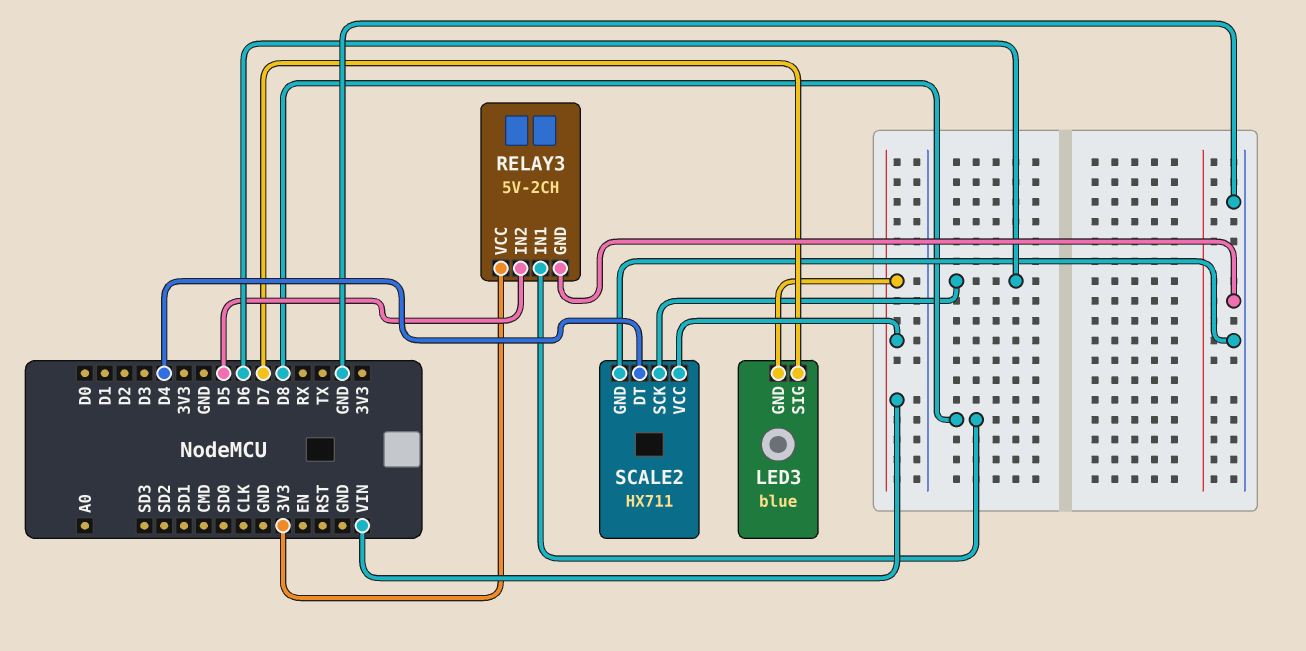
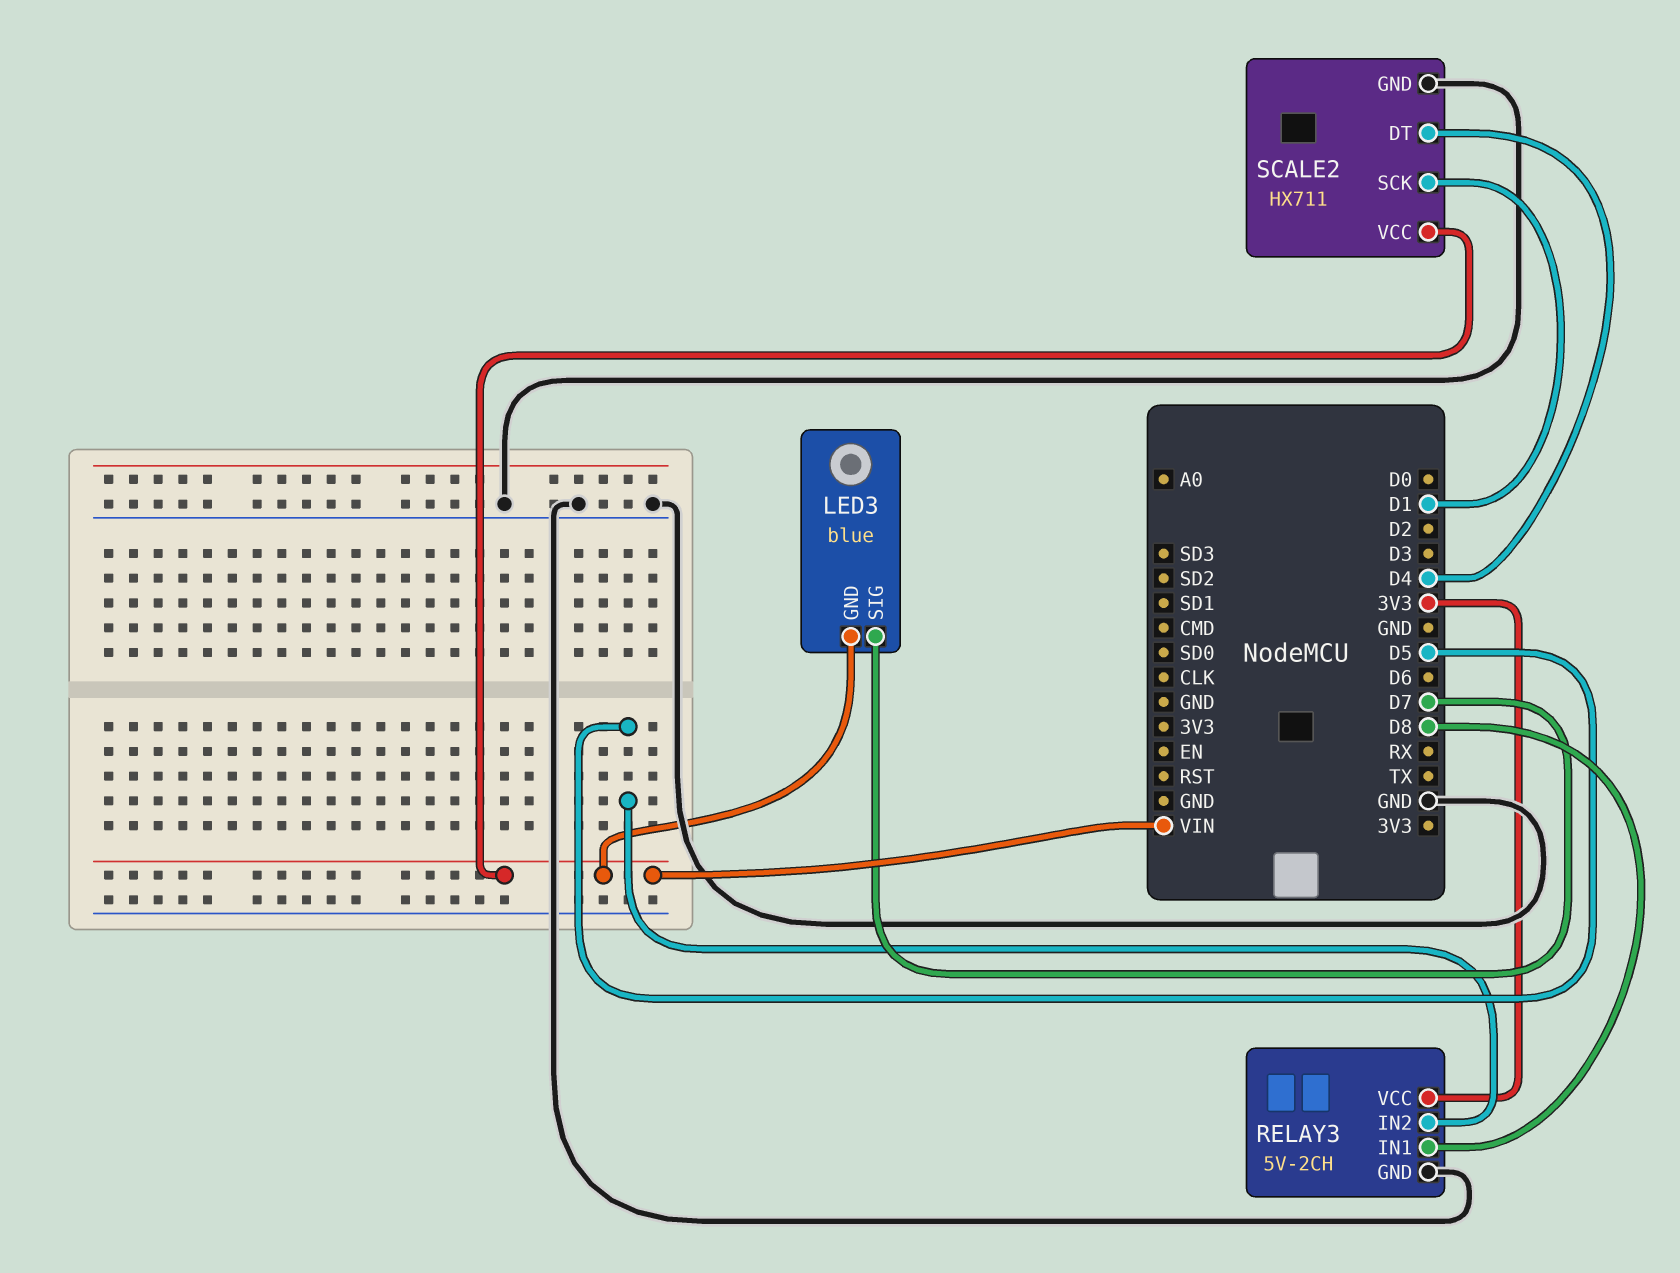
SCALE2 pin SCK: D6 -> D1

